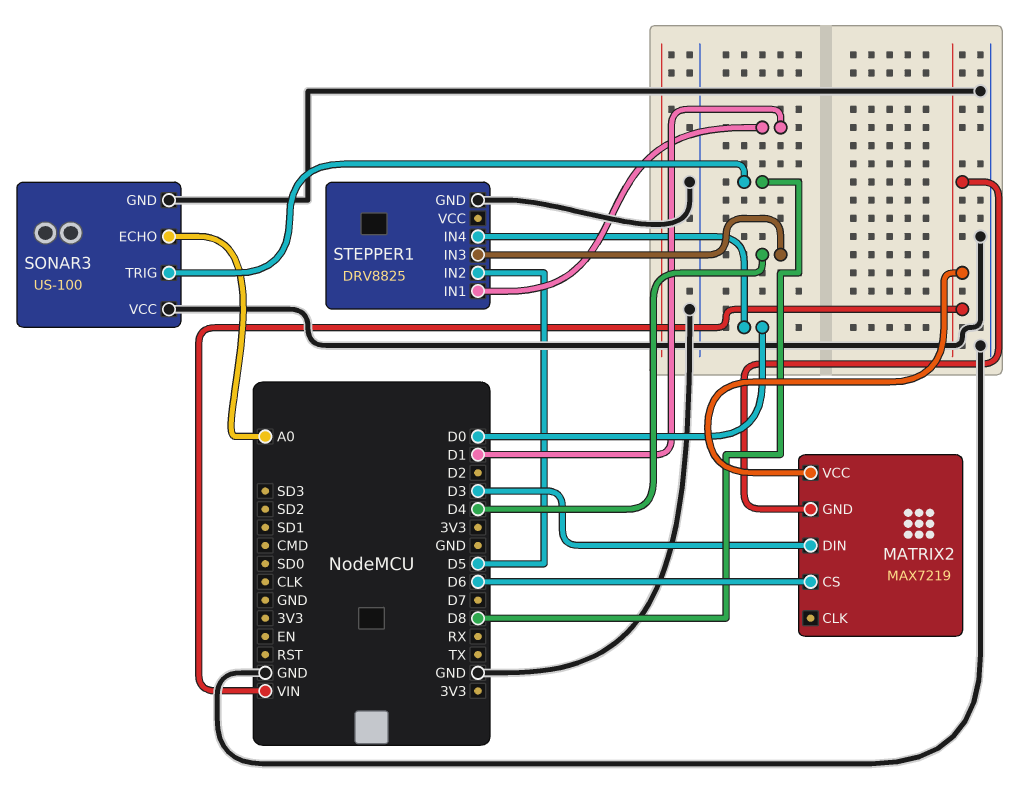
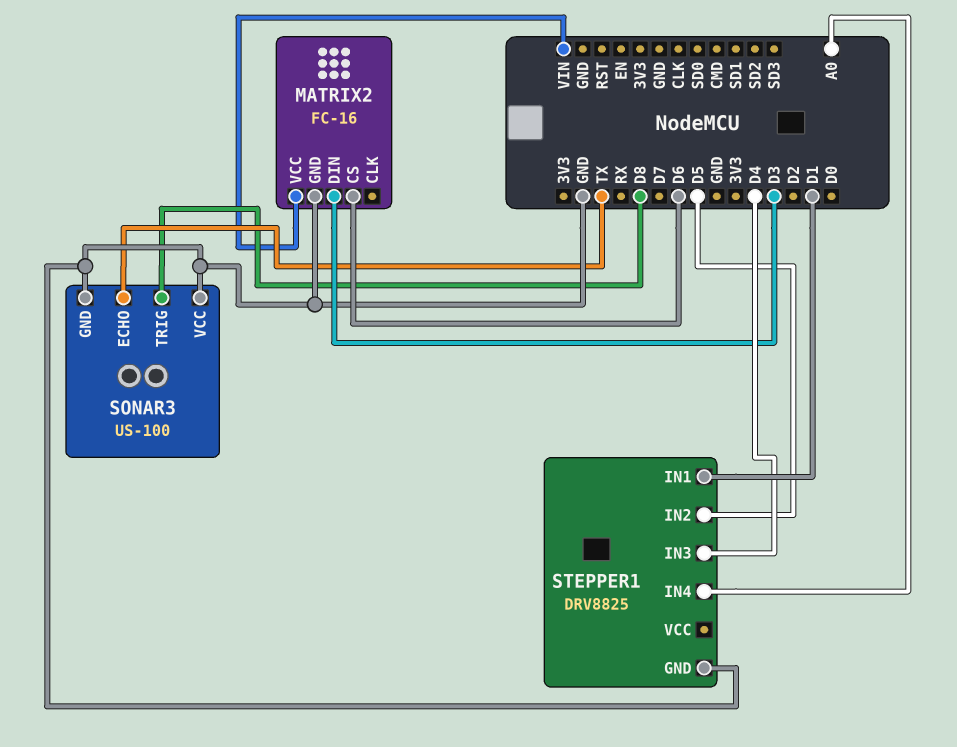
MATRIX2: MAX7219 -> FC-16
MATRIX2 pin GND: VIN -> GND
SONAR3 pin ECHO: A0 -> TX
STEPPER1 pin IN4: D0 -> A0

